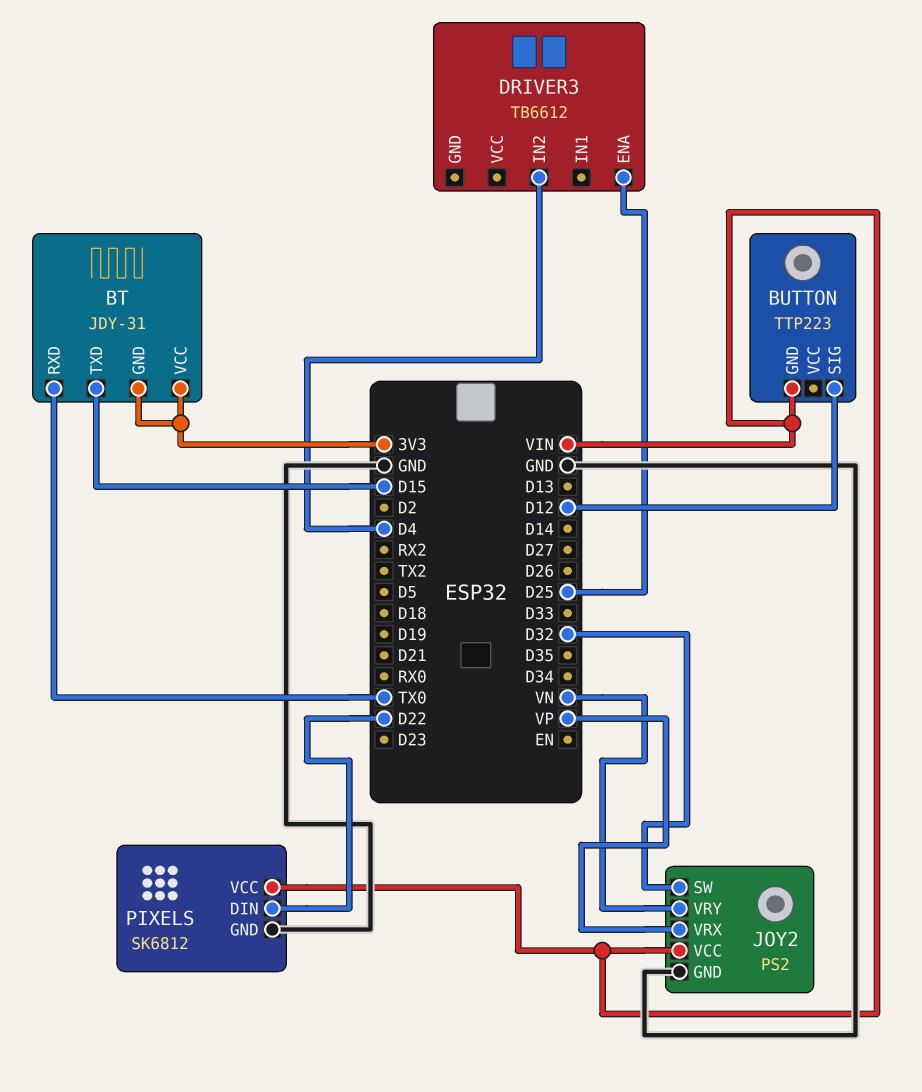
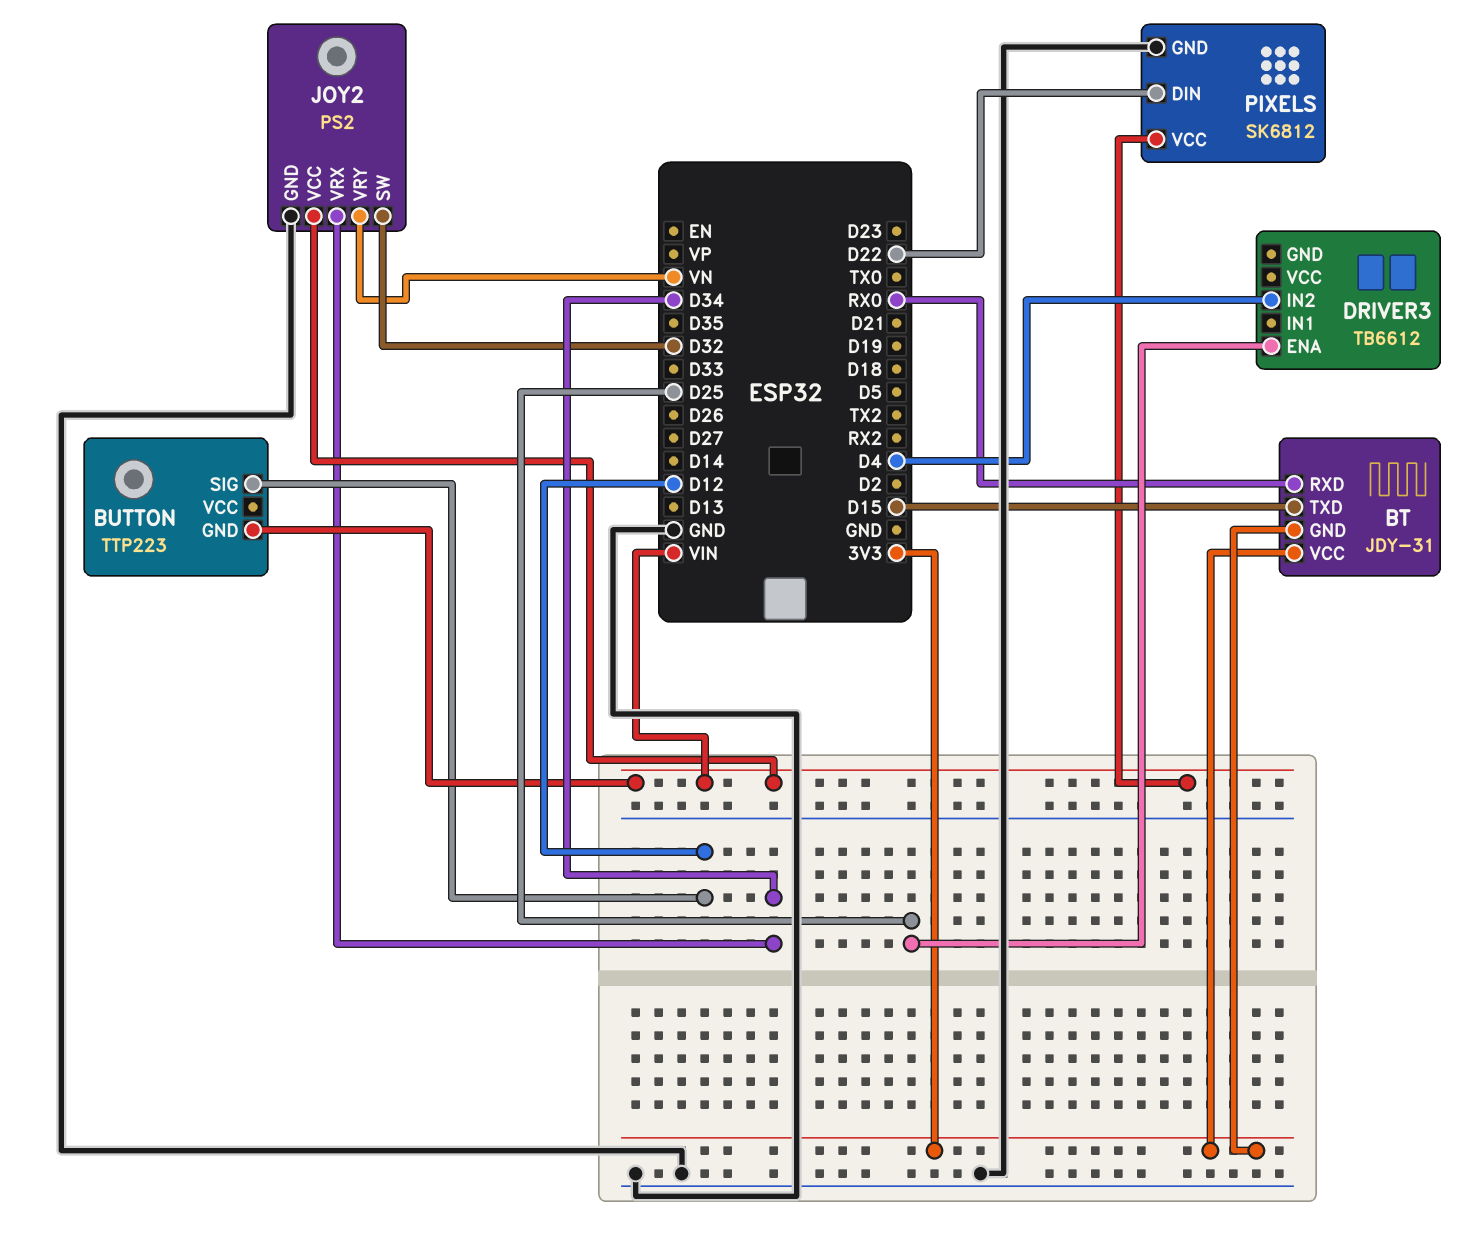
BT pin RXD: TX0 -> RX0
JOY2 pin VRX: VP -> D34

